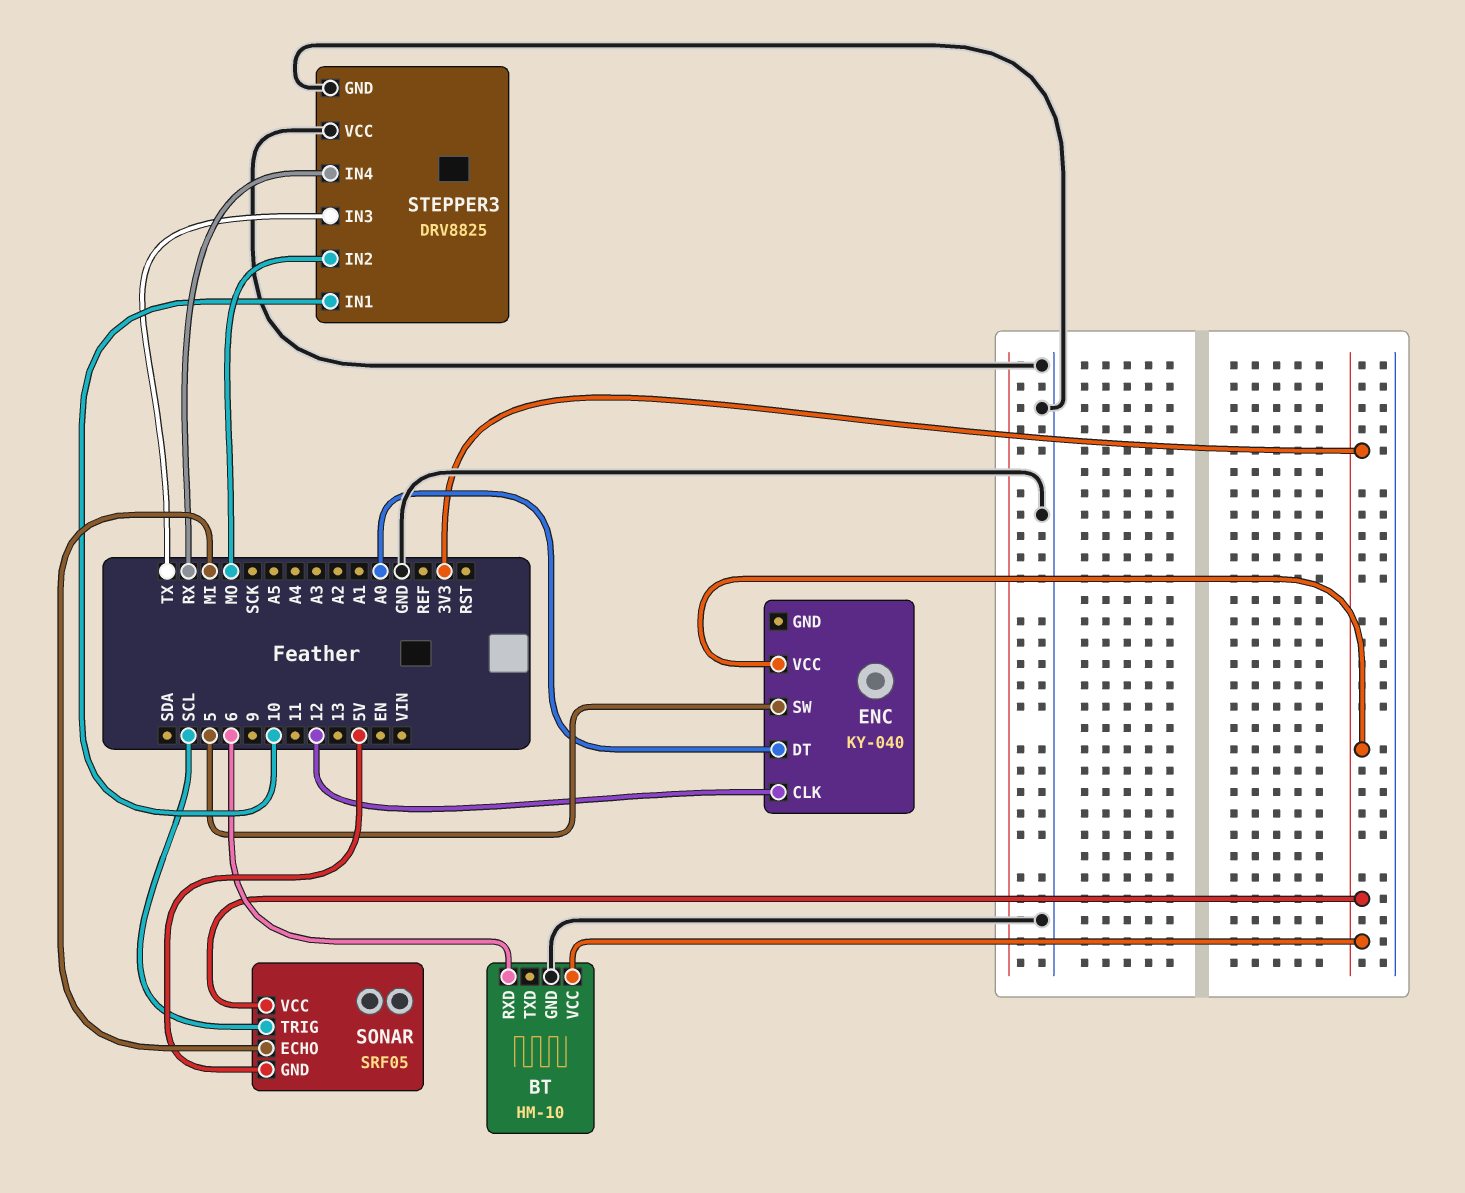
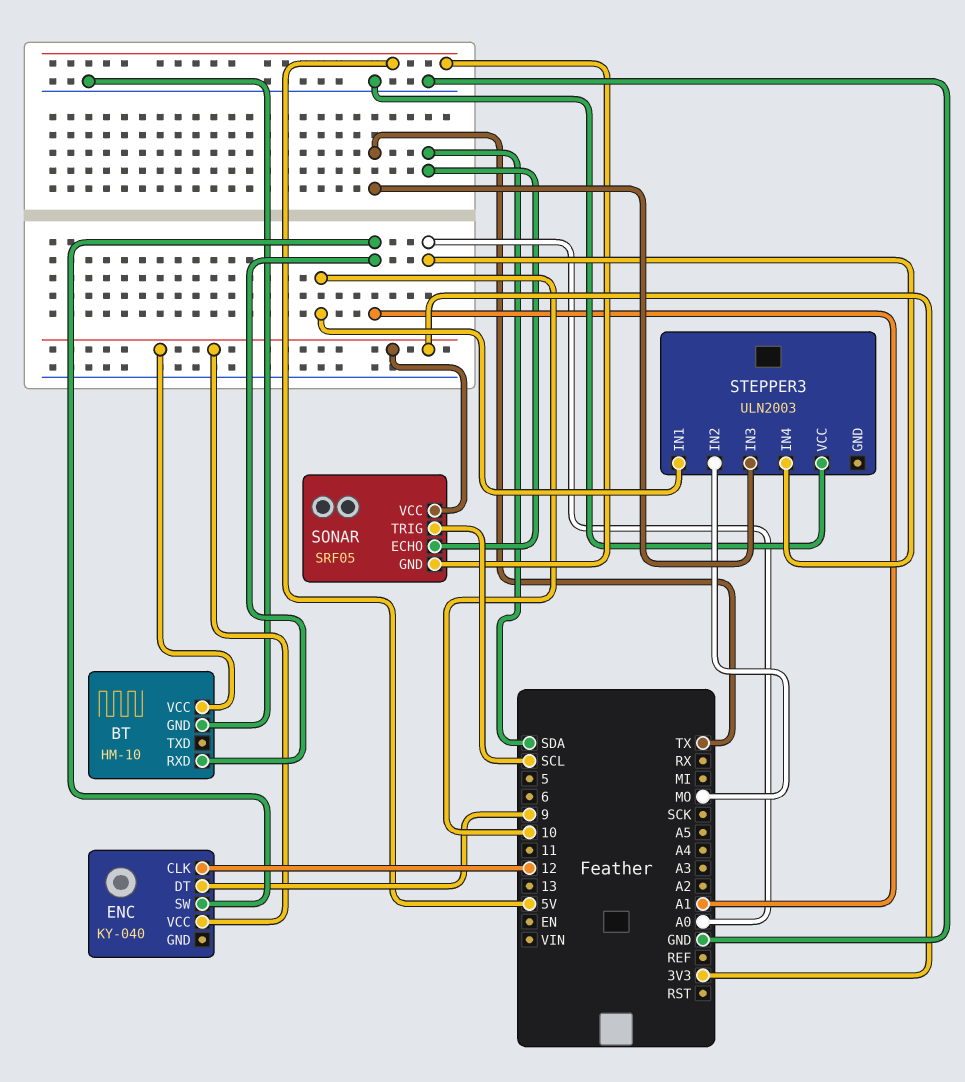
BT pin RXD: 6 -> A1
ENC pin DT: A0 -> 9
ENC pin SW: 5 -> A1
SONAR pin ECHO: MI -> SDA
STEPPER3: DRV8825 -> ULN2003
STEPPER3 pin GND: GND -> none
STEPPER3 pin IN4: RX -> A0

